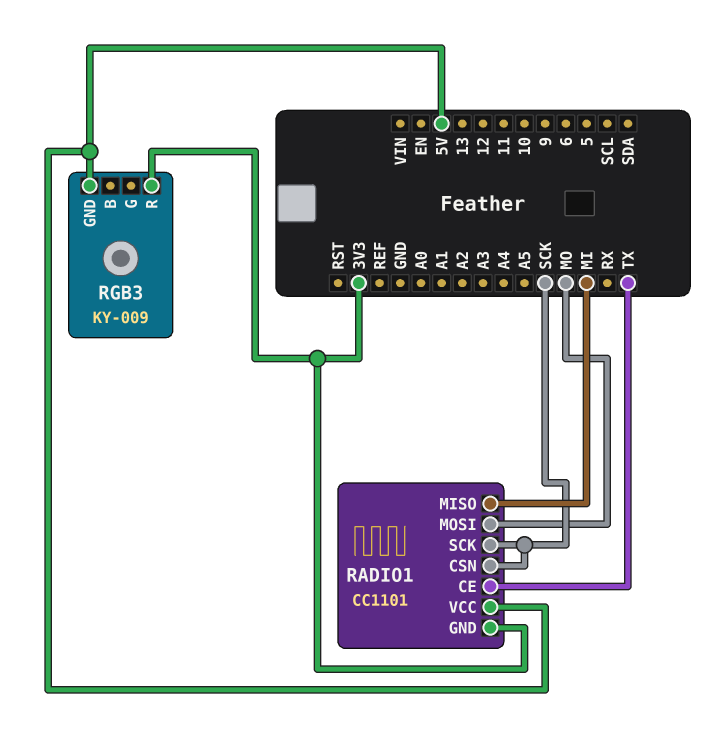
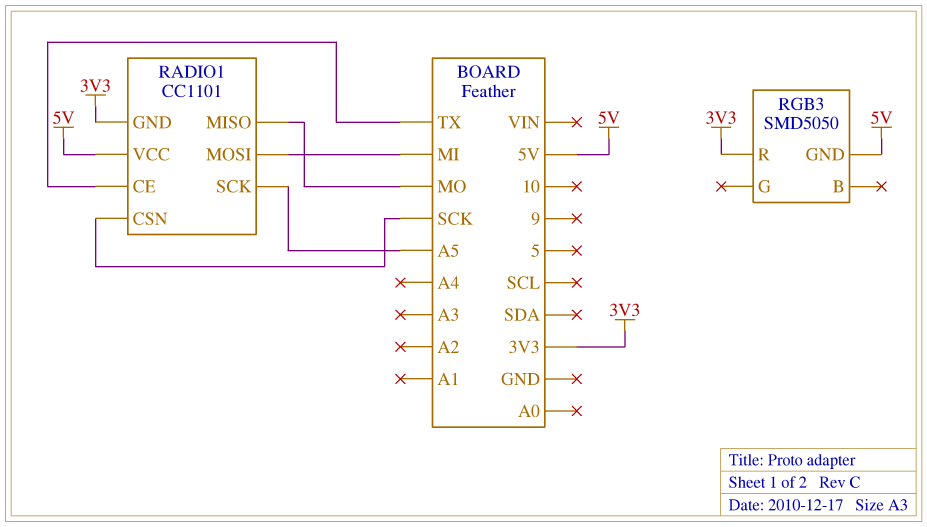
RADIO1 pin MISO: MI -> MO
RADIO1 pin MOSI: MO -> MI
RADIO1 pin SCK: SCK -> A5
RGB3: KY-009 -> SMD5050

